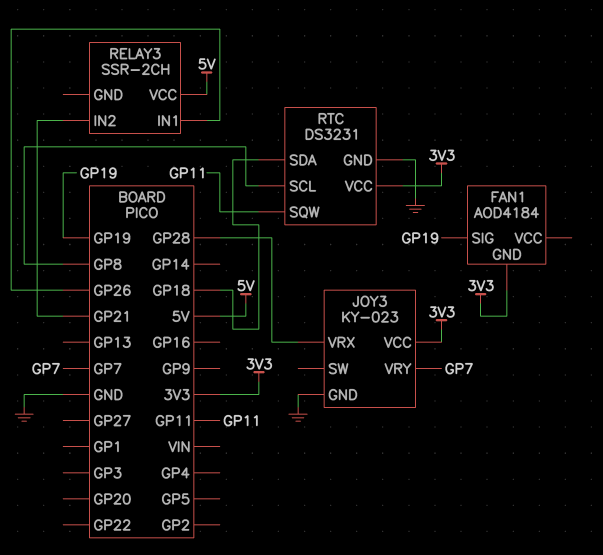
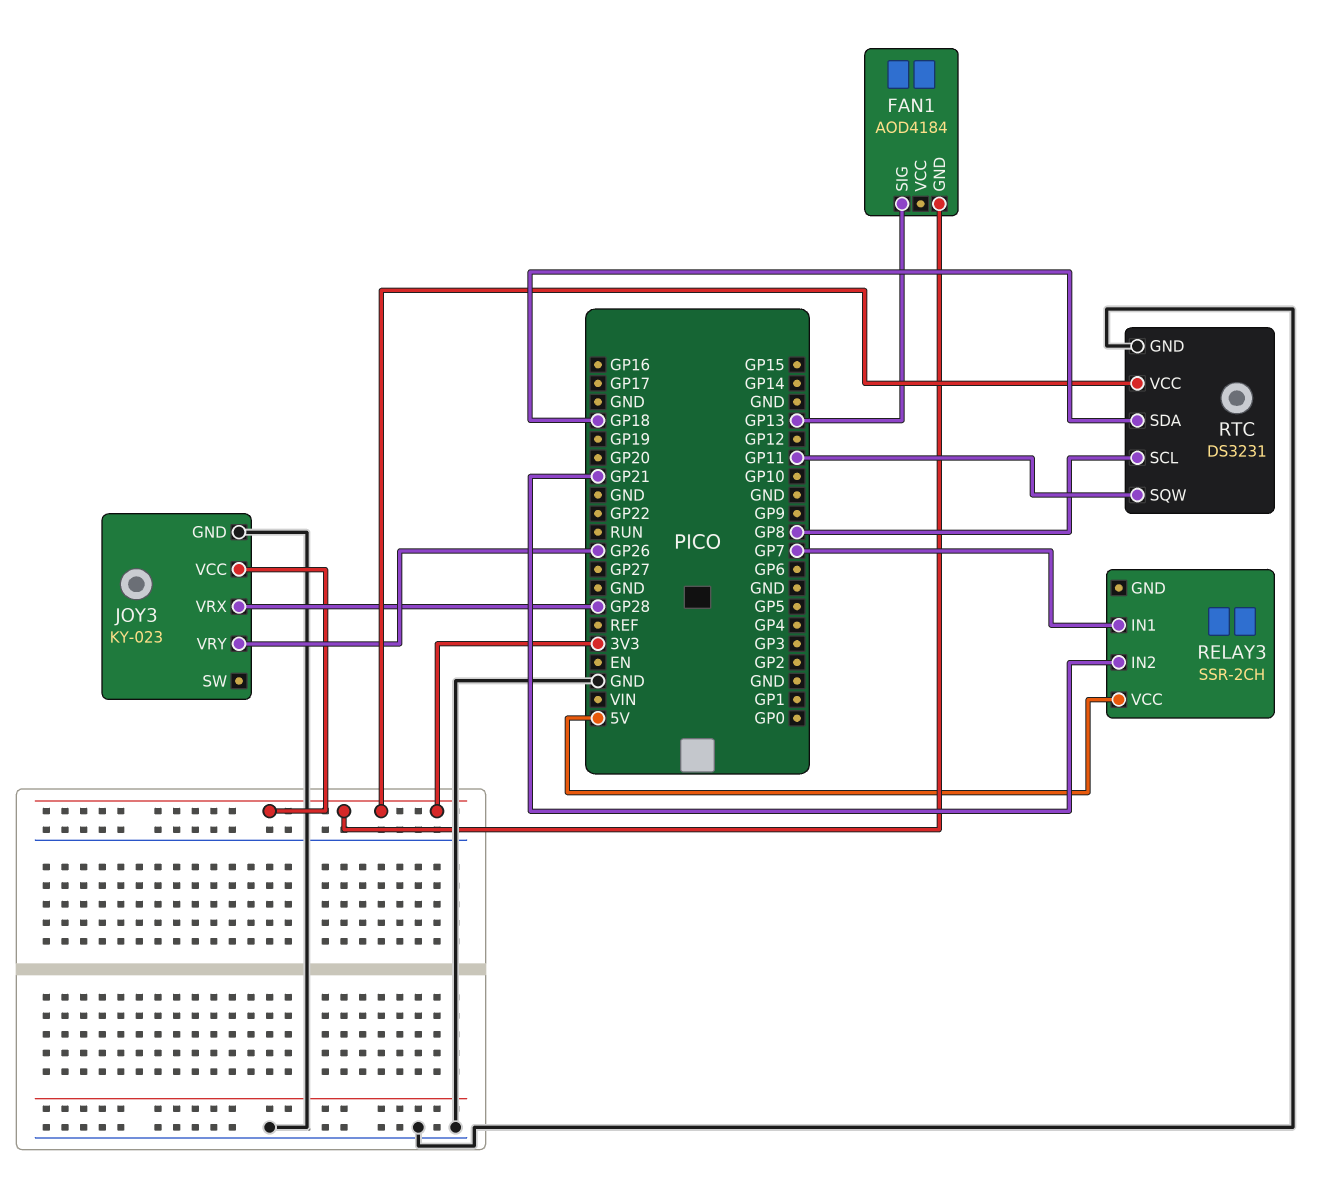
FAN1 pin SIG: GP19 -> GP13
JOY3 pin VRY: GP7 -> GP26
RELAY3 pin IN1: GP26 -> GP7

